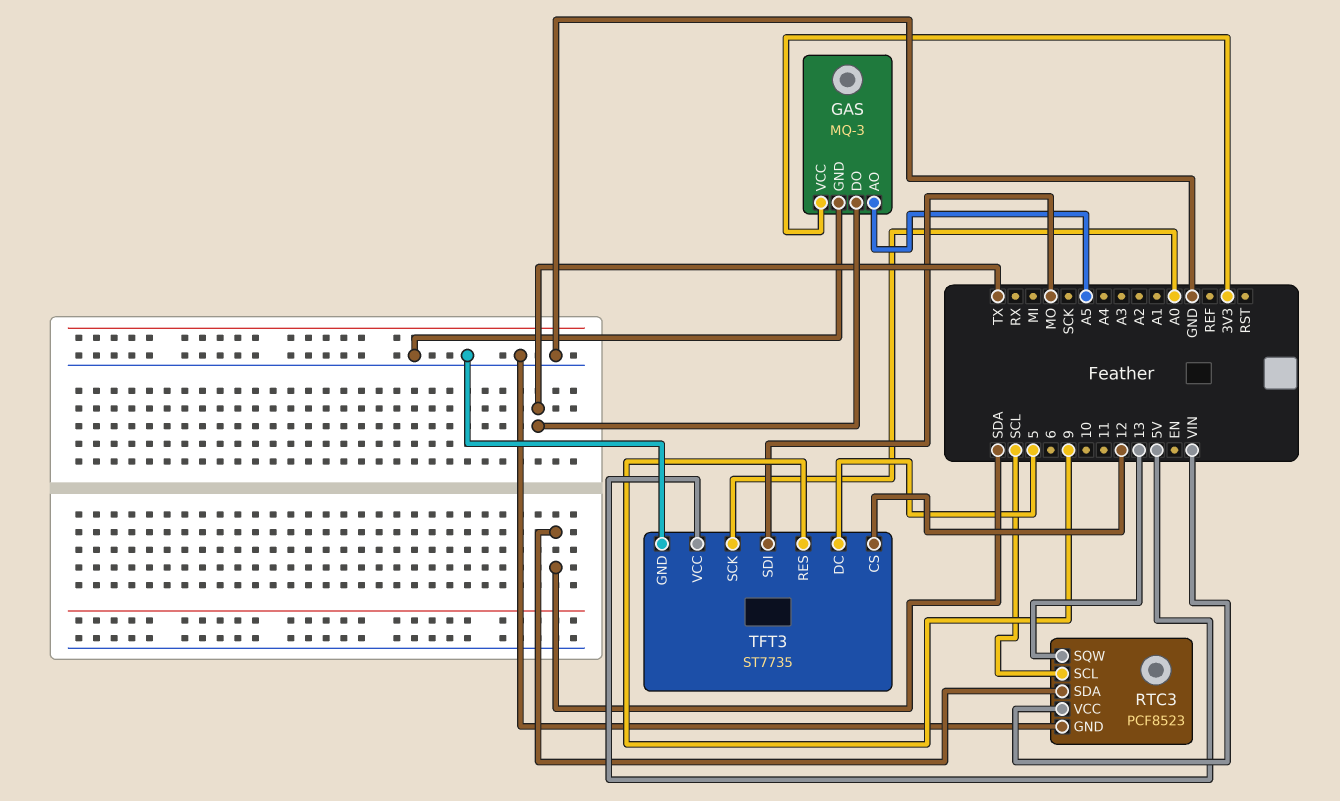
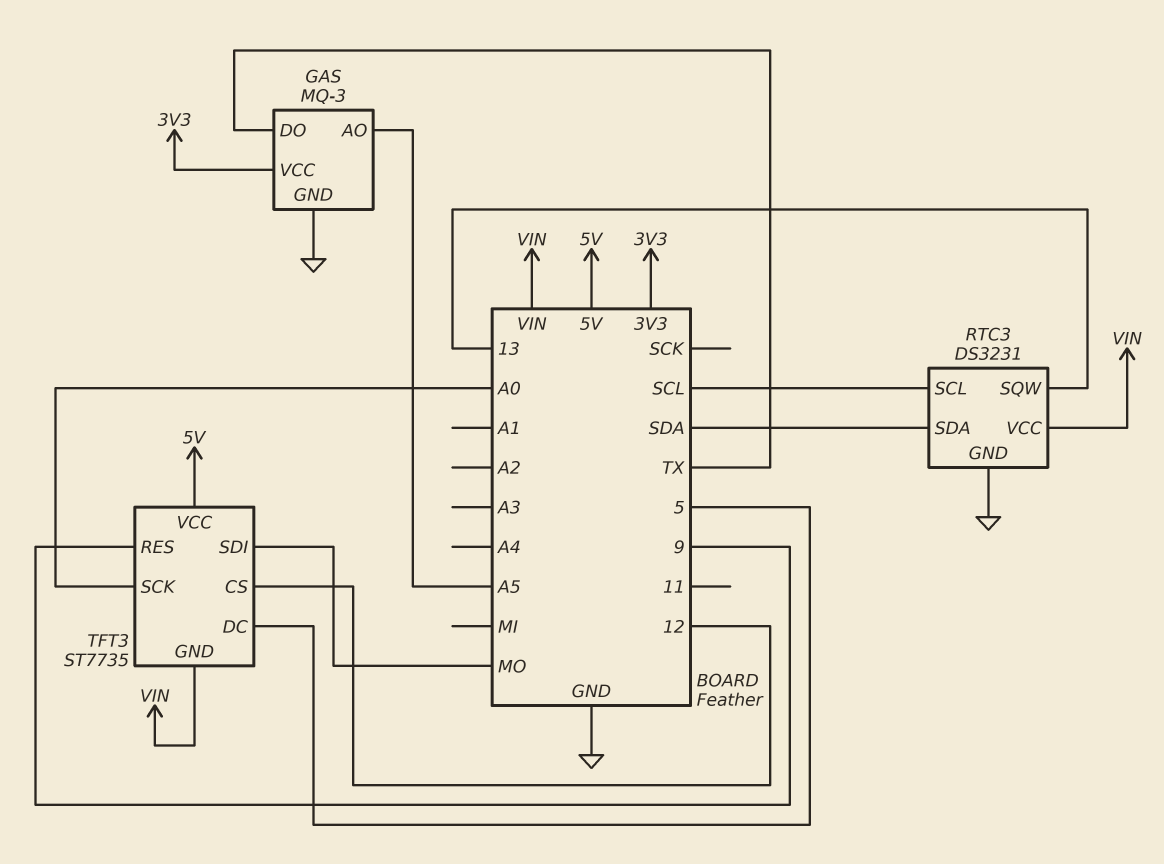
RTC3: PCF8523 -> DS3231
TFT3 pin GND: GND -> VIN

